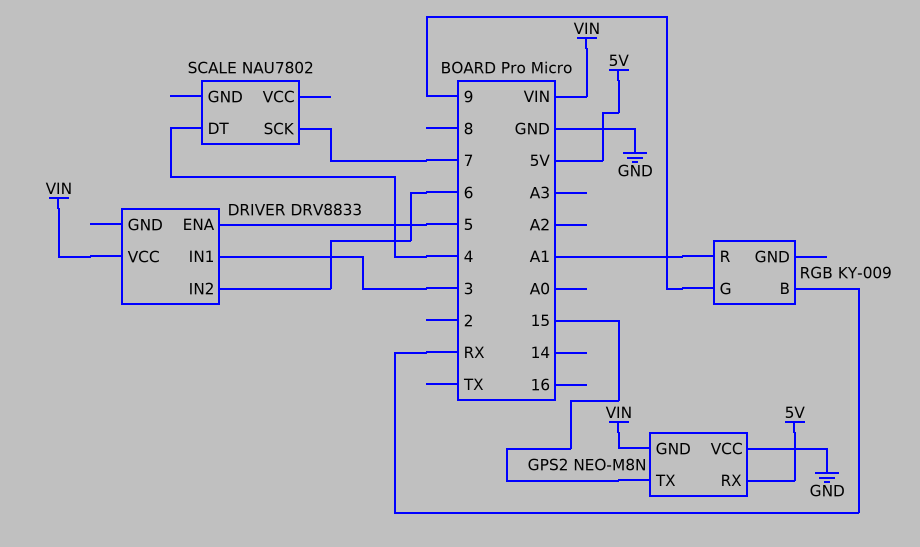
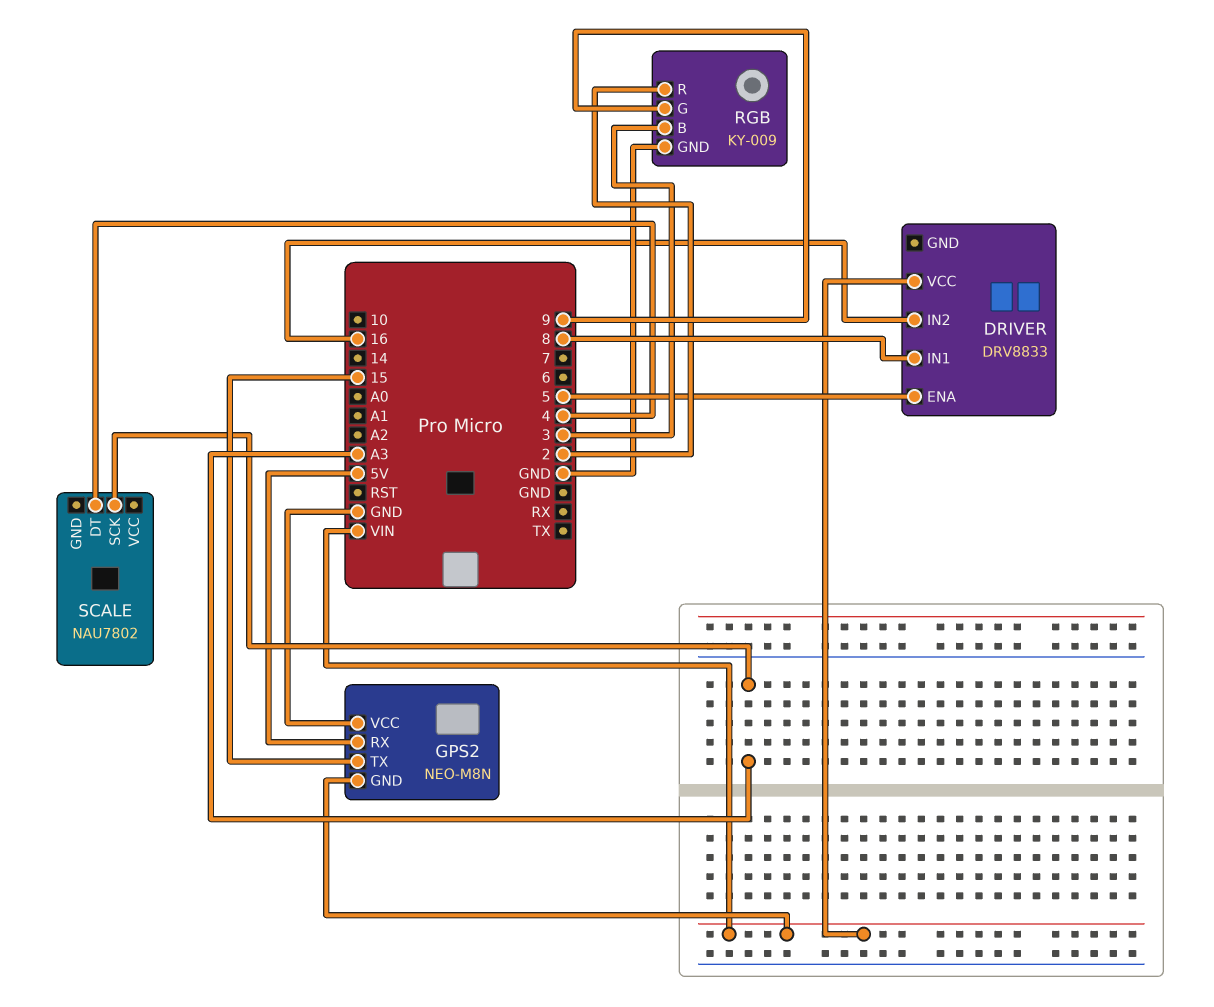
DRIVER pin IN1: 3 -> 8
DRIVER pin IN2: 6 -> 16
RGB pin B: RX -> 3
RGB pin GND: none -> GND
RGB pin R: A1 -> 2
SCALE pin SCK: 7 -> A3

